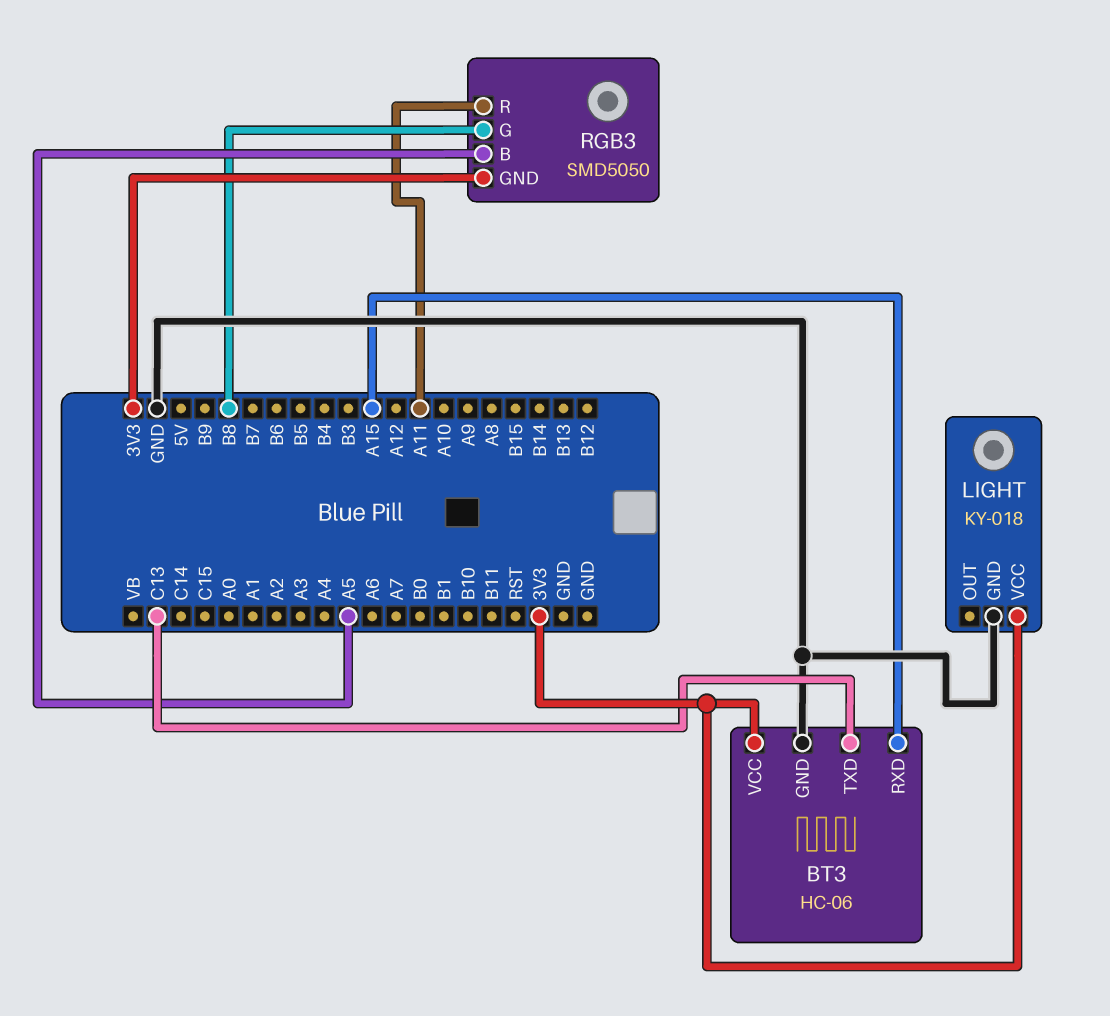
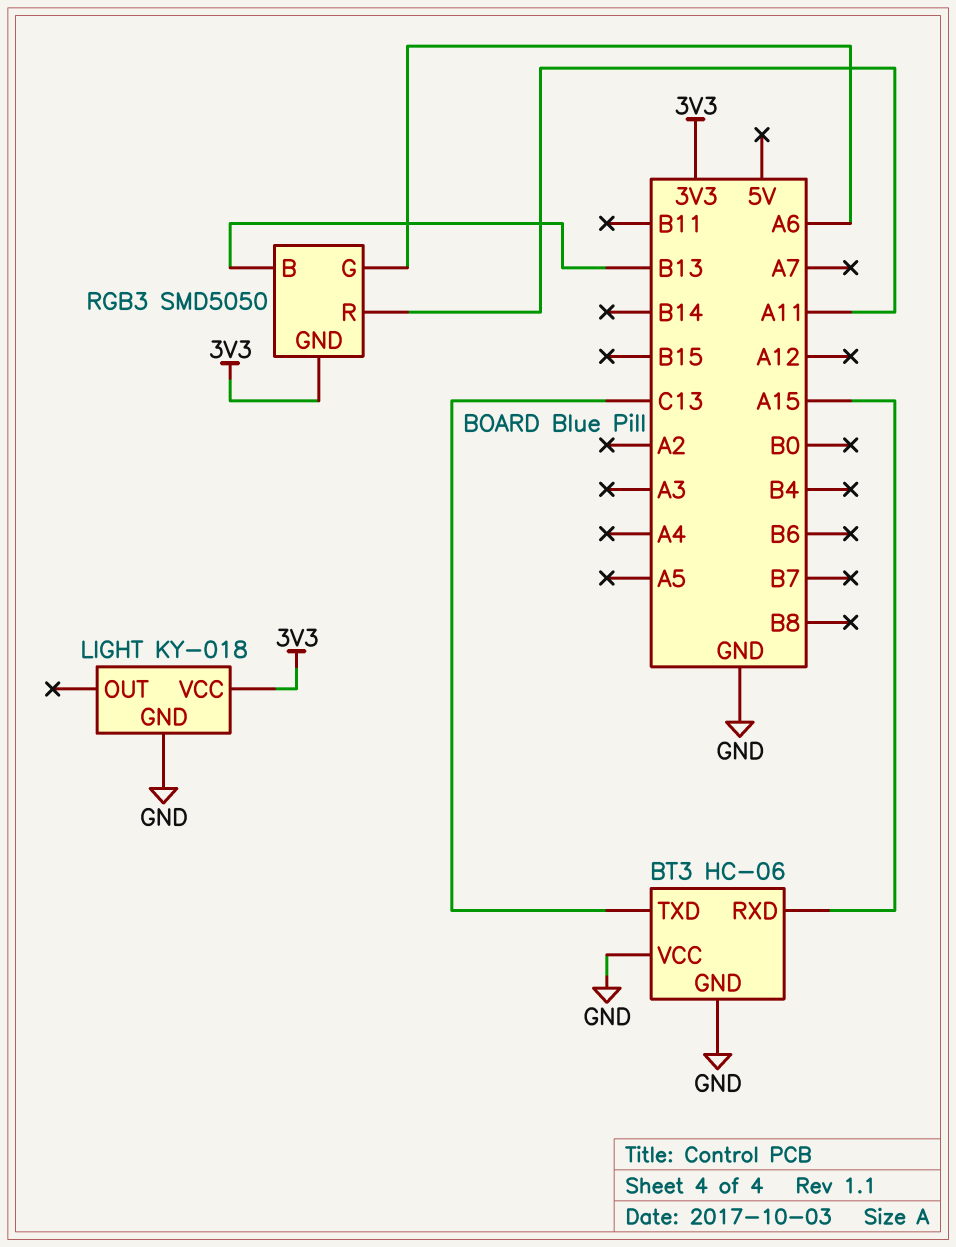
BT3 pin VCC: 3V3 -> GND
RGB3 pin B: A5 -> B13
RGB3 pin G: B8 -> A6

